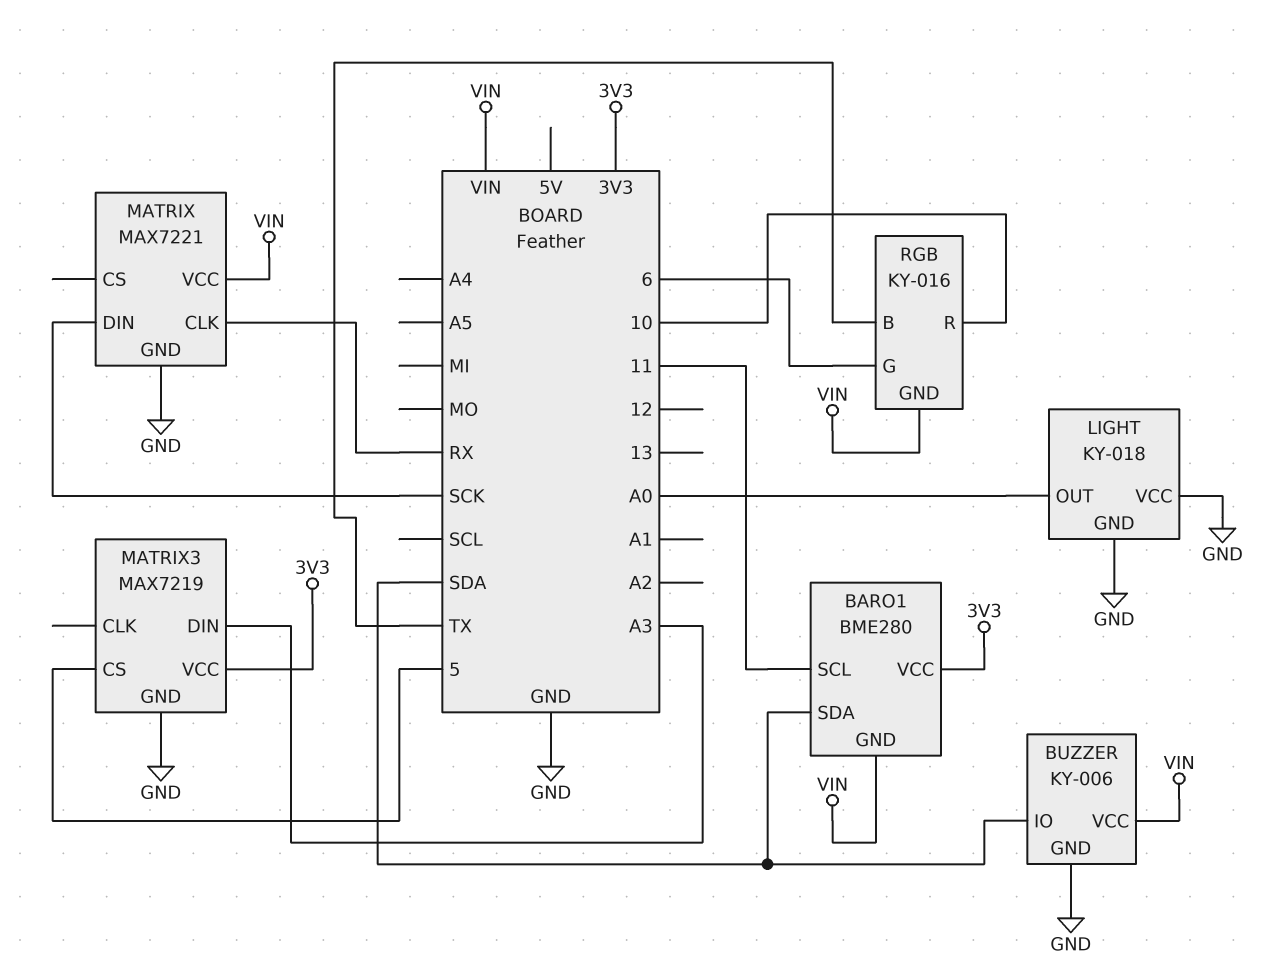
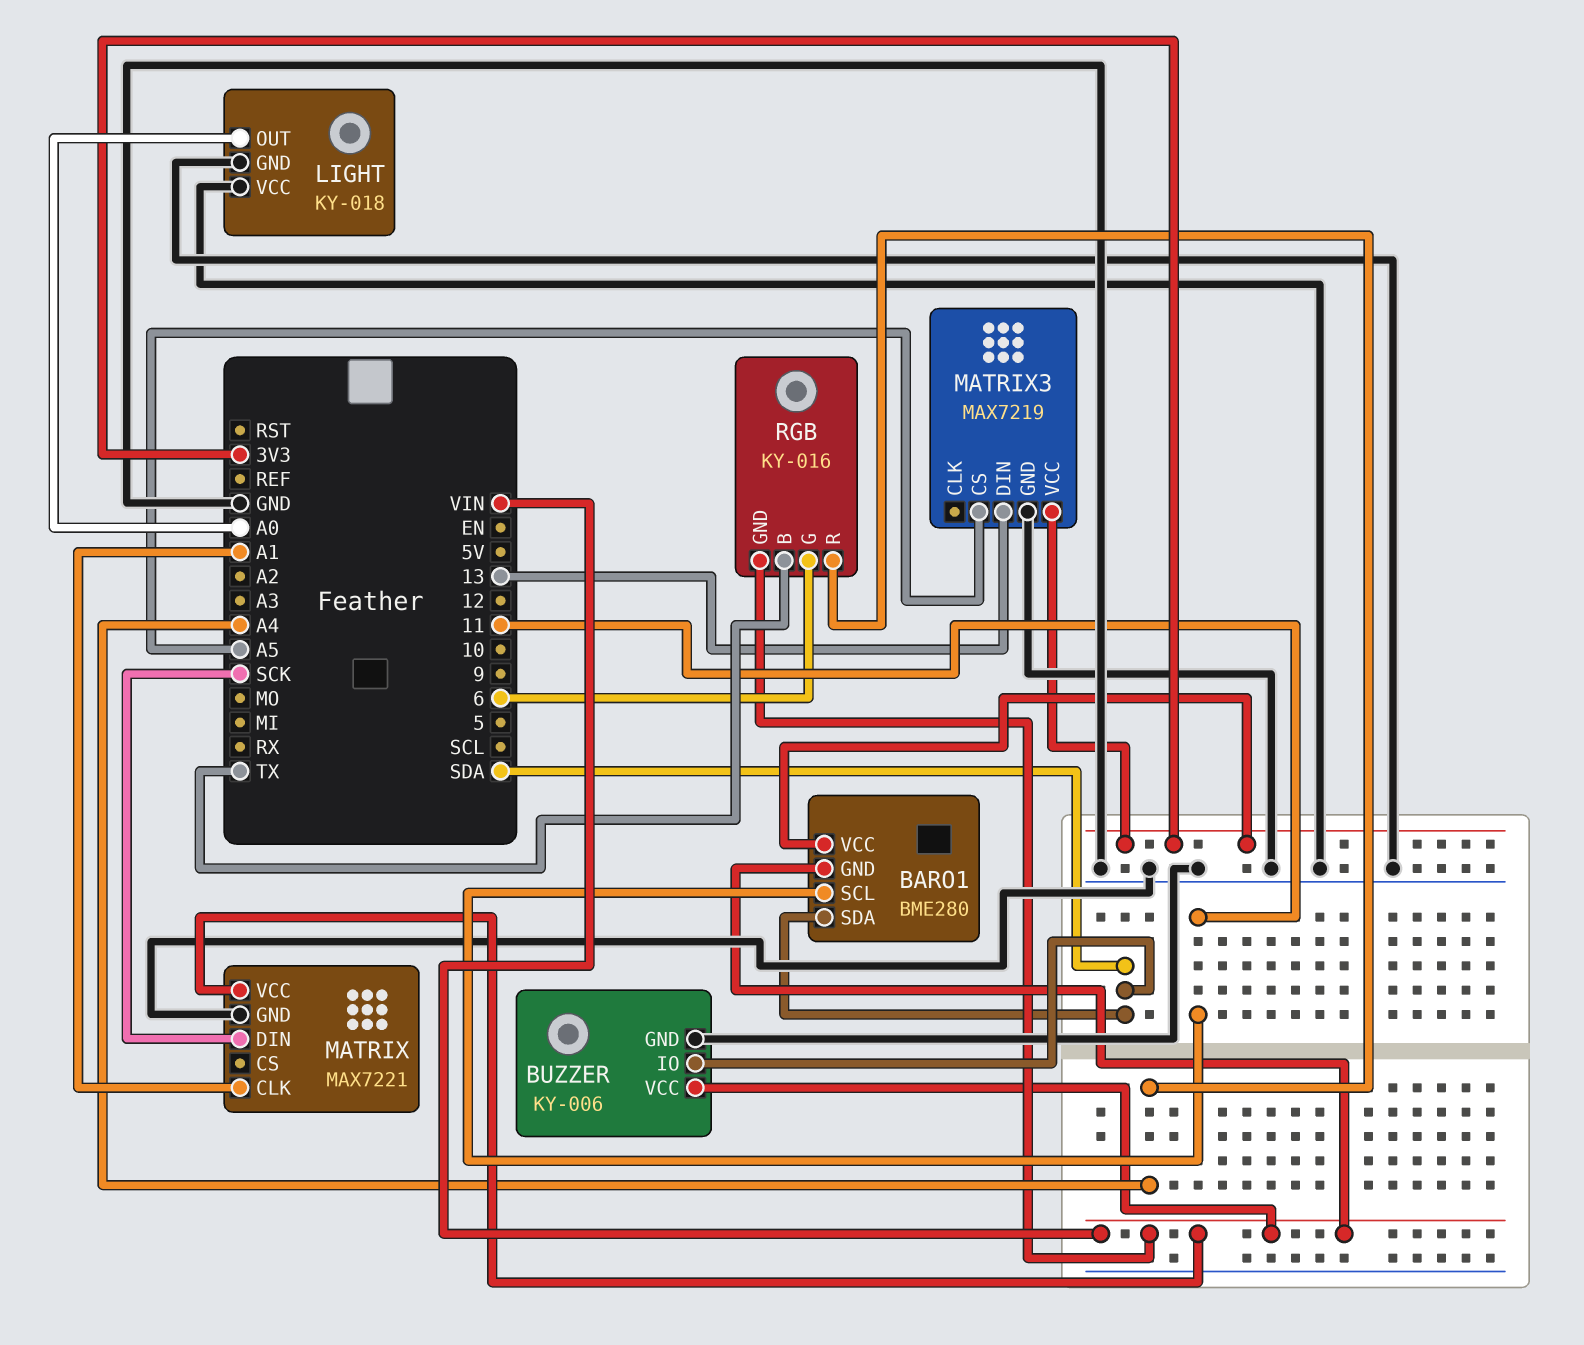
MATRIX pin CLK: RX -> A1
MATRIX3 pin CS: 5 -> A5
MATRIX3 pin DIN: A3 -> 13
RGB pin R: 10 -> A4

